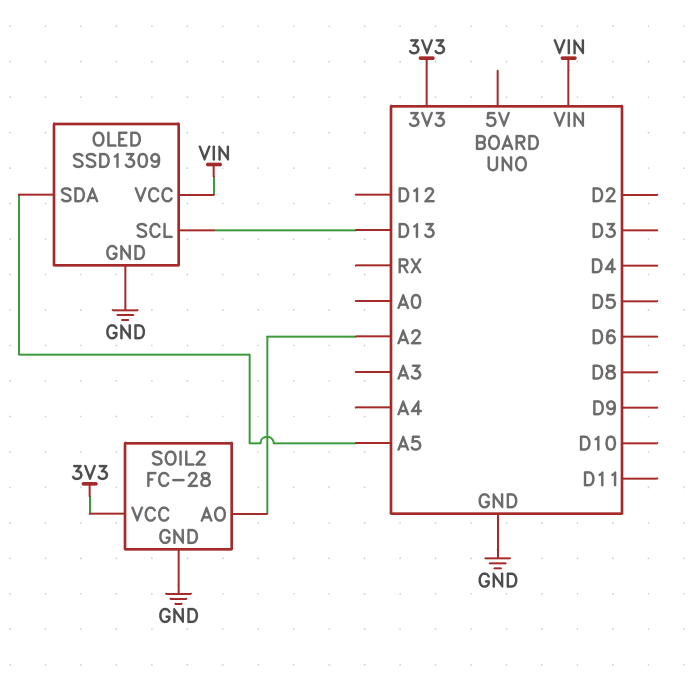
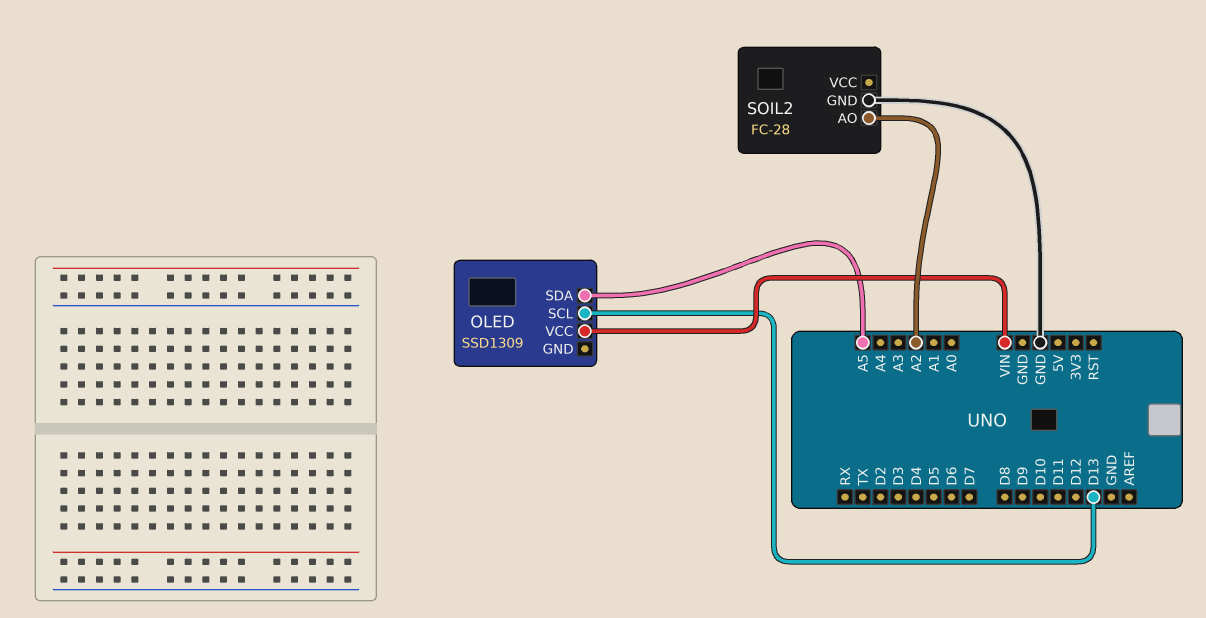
OLED pin GND: GND -> none
SOIL2 pin VCC: 3V3 -> none

